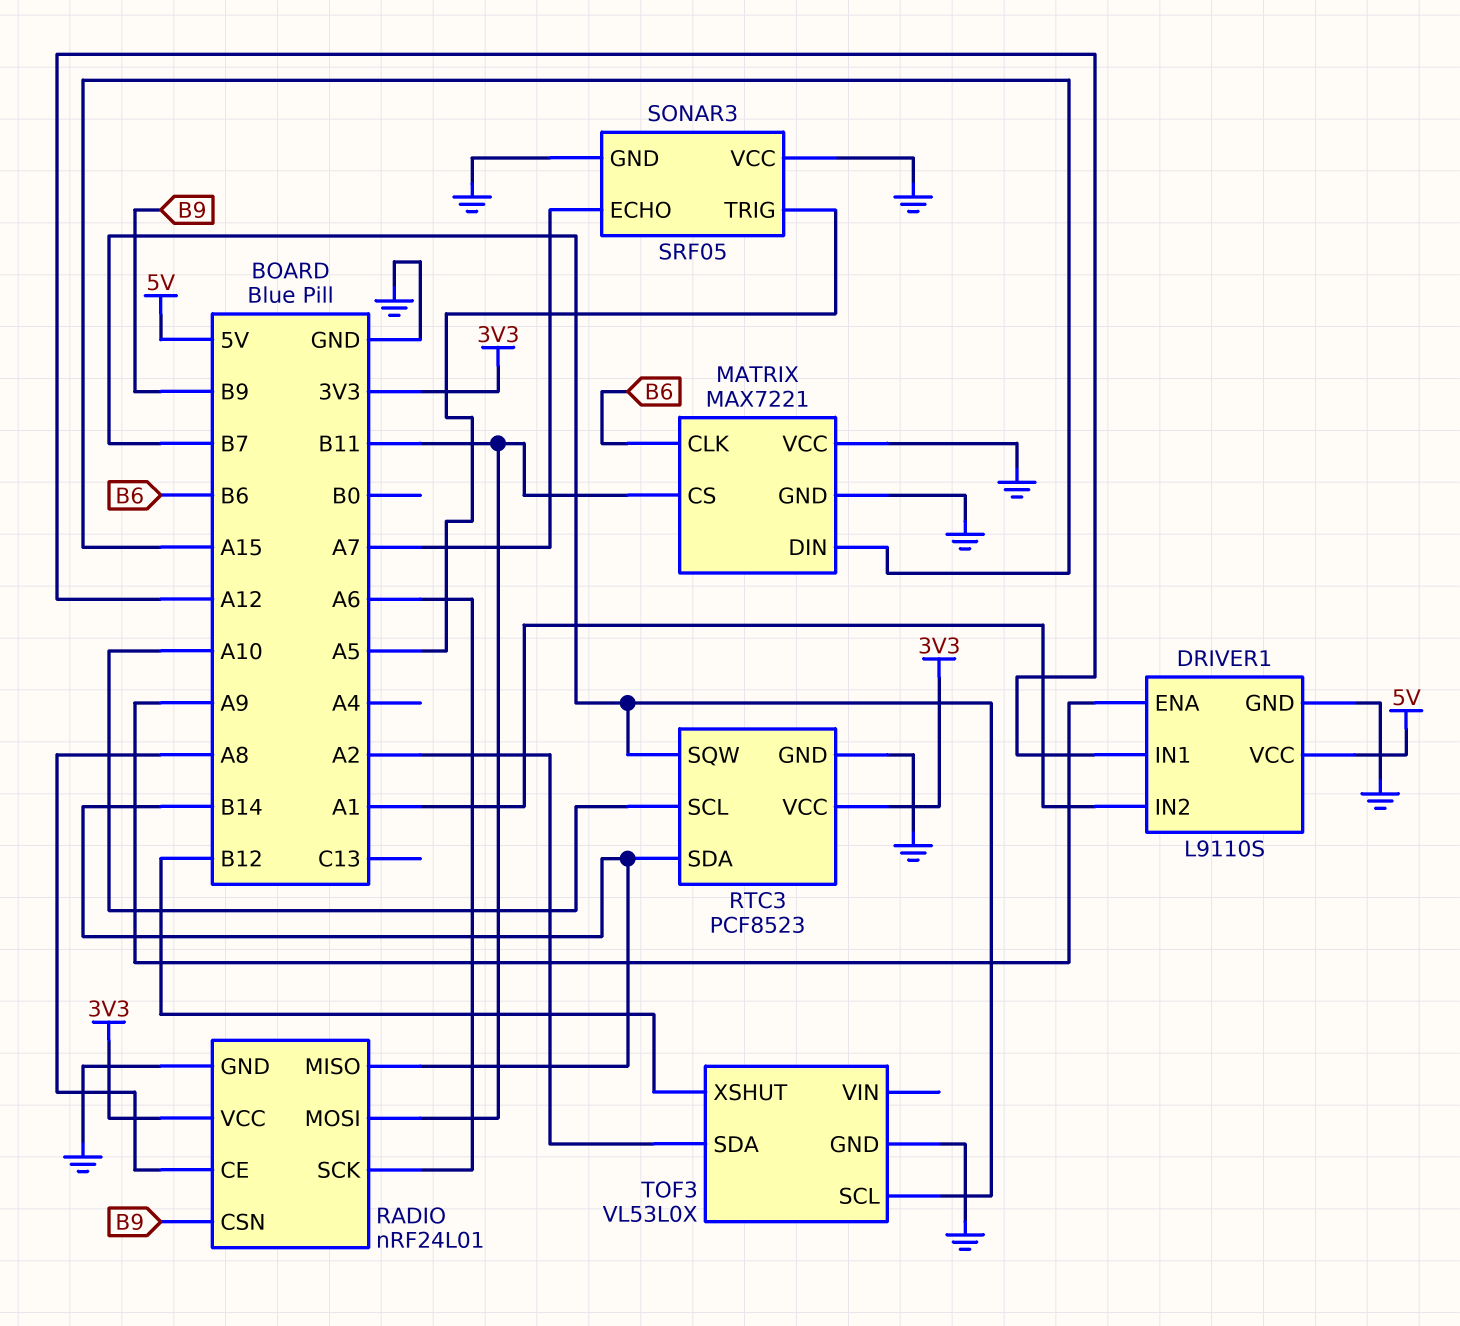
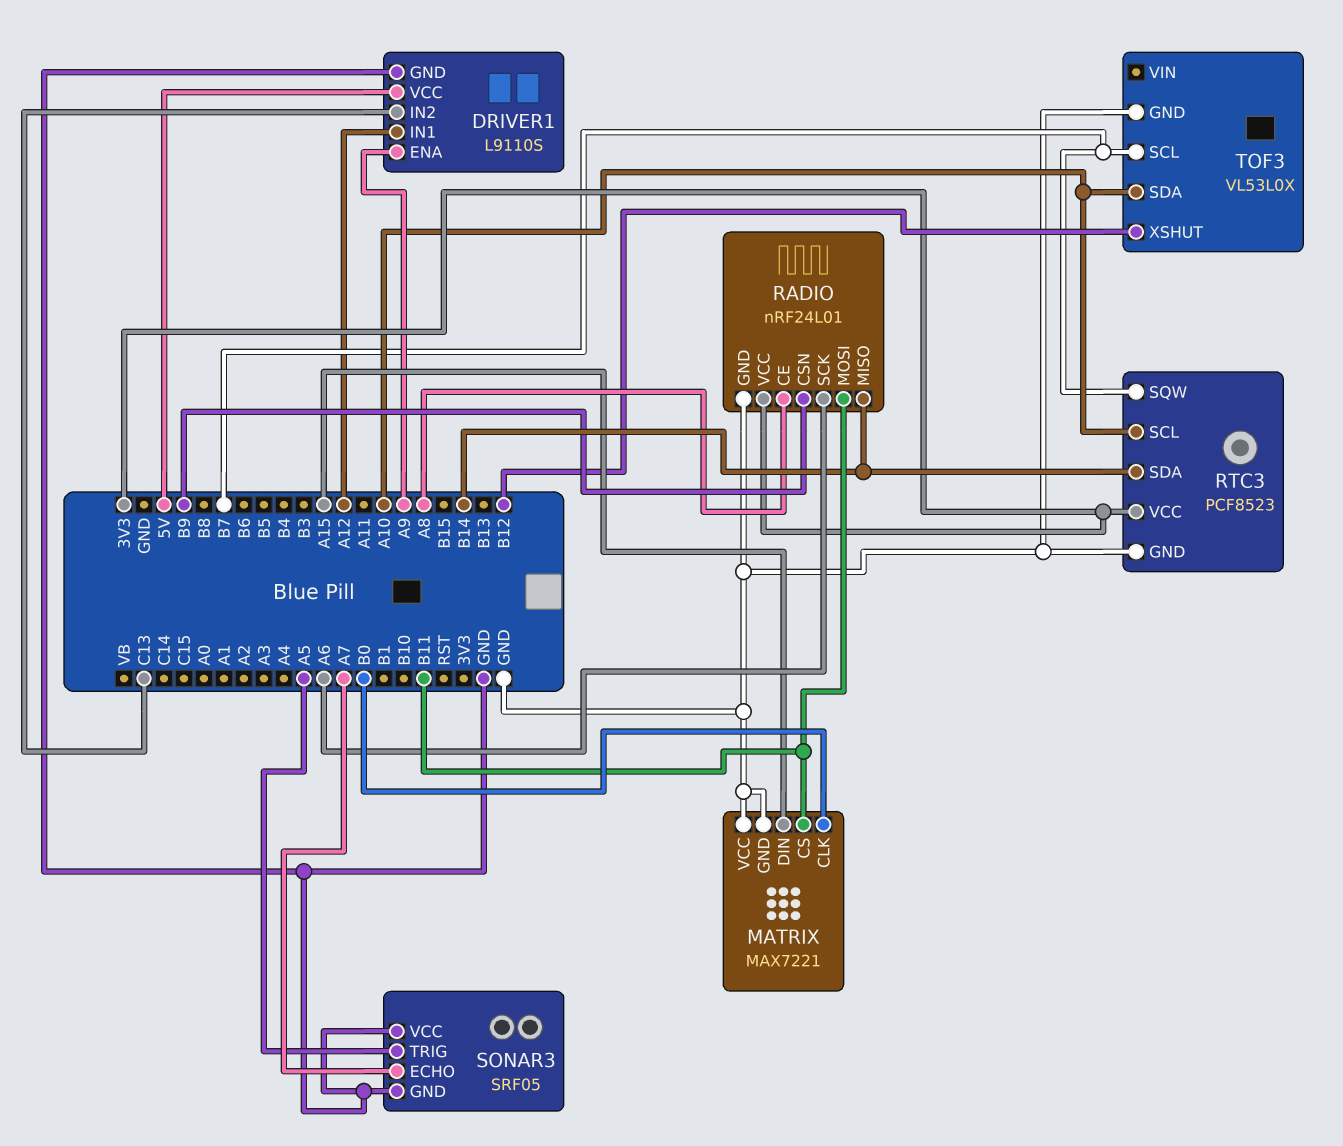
DRIVER1 pin IN2: A1 -> C13
MATRIX pin CLK: B6 -> B0
TOF3 pin SDA: A2 -> A10

